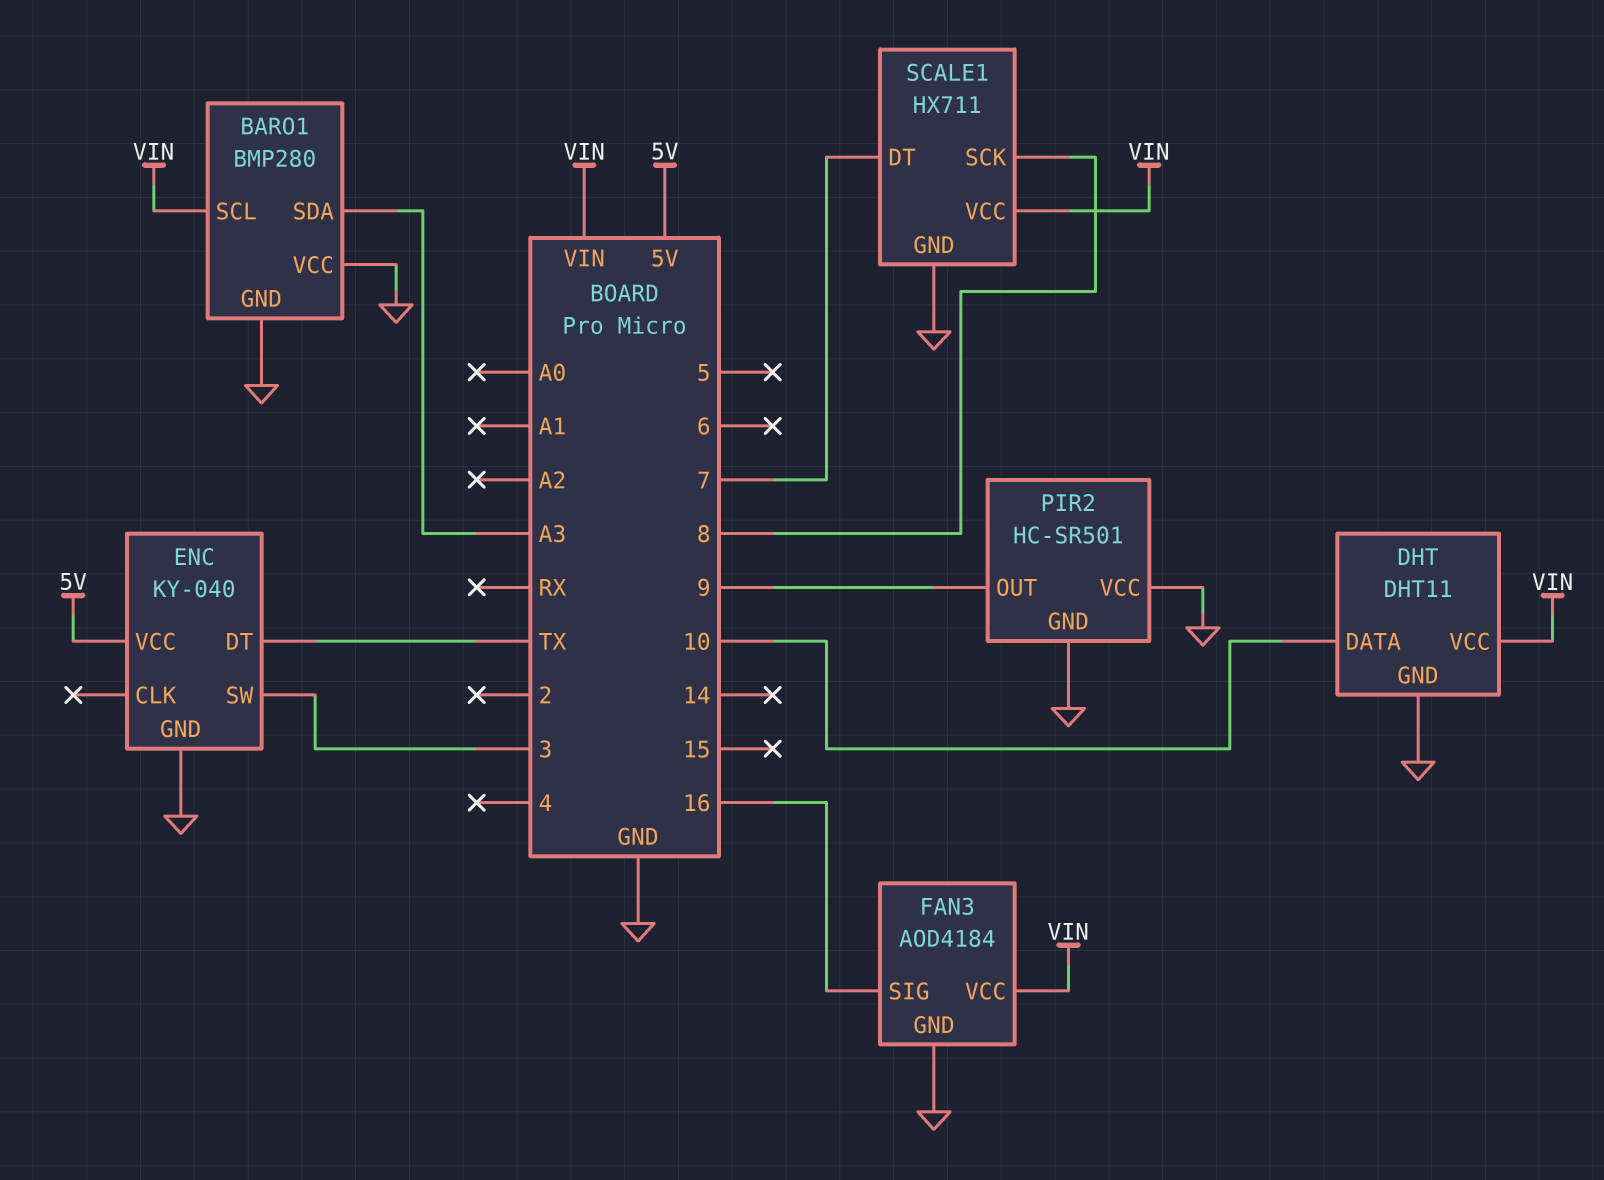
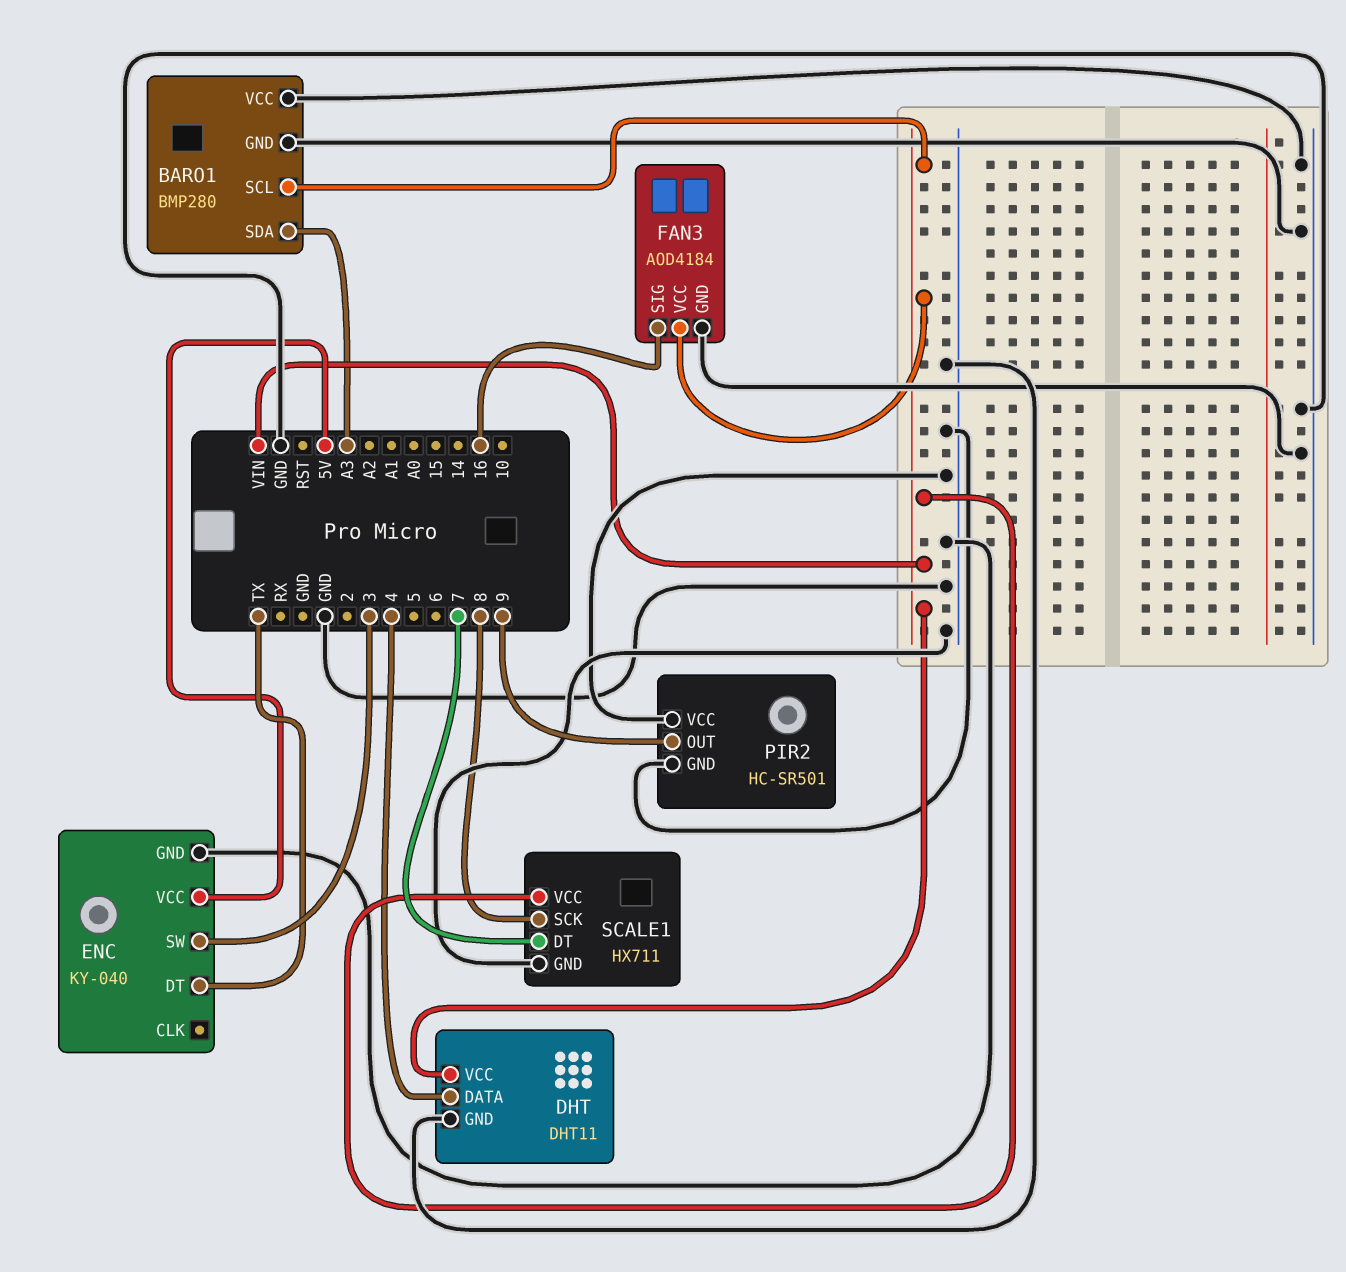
DHT pin DATA: 10 -> 4

